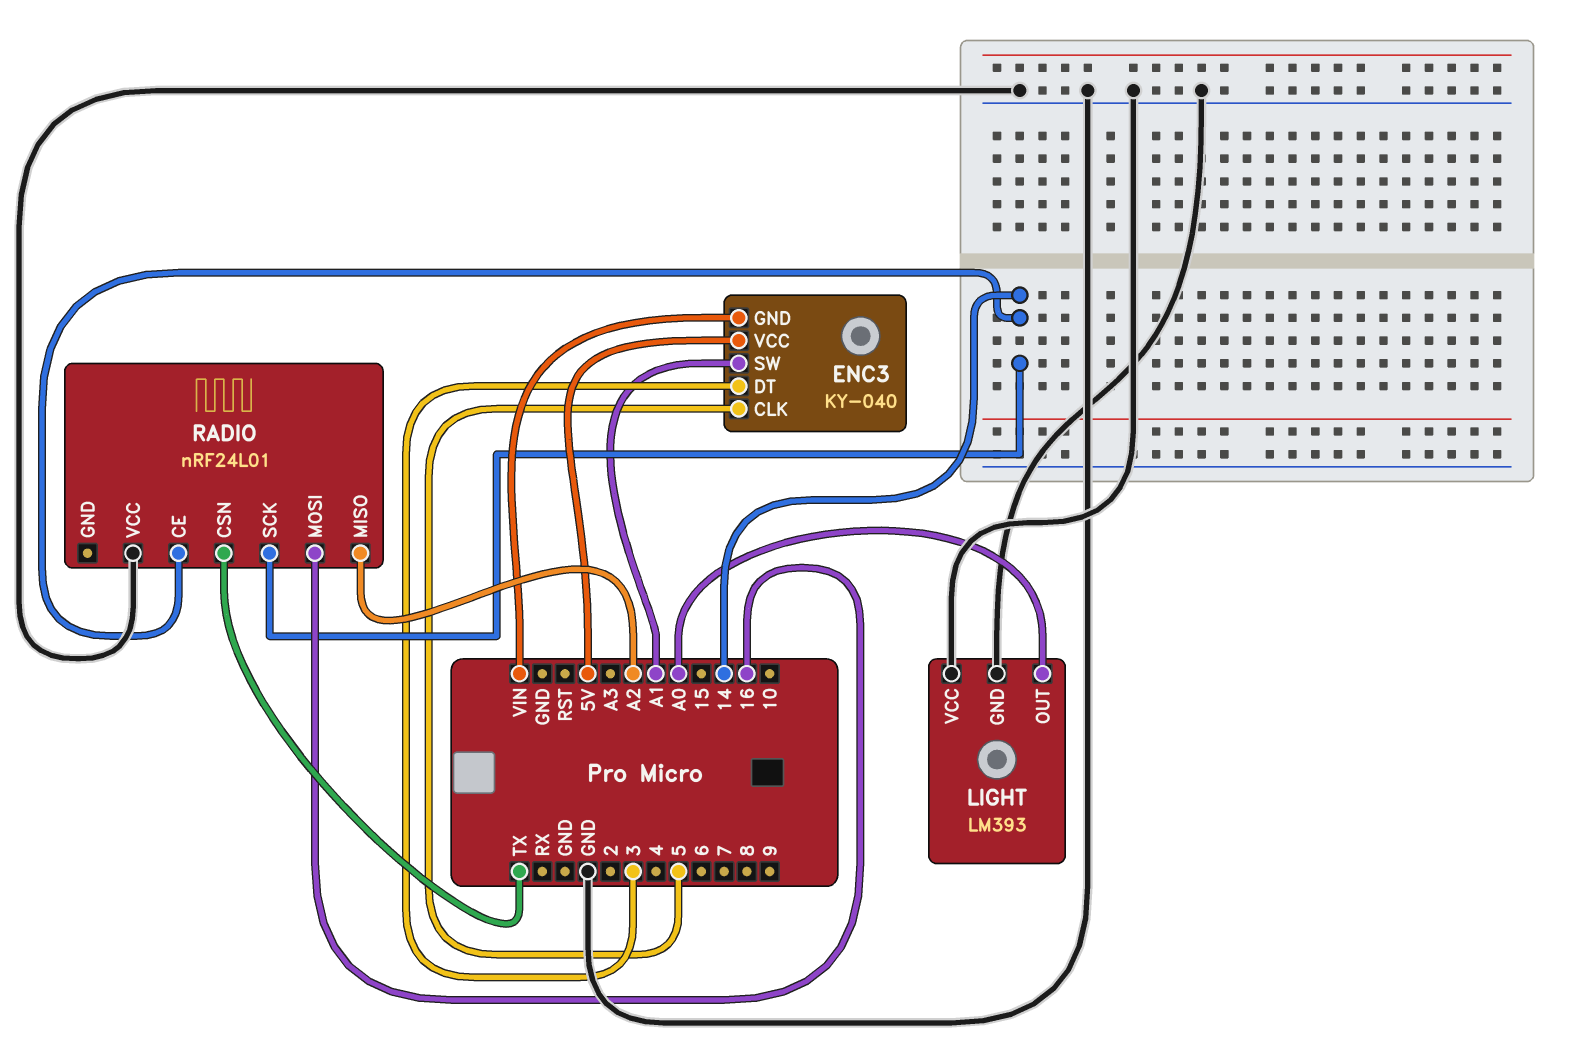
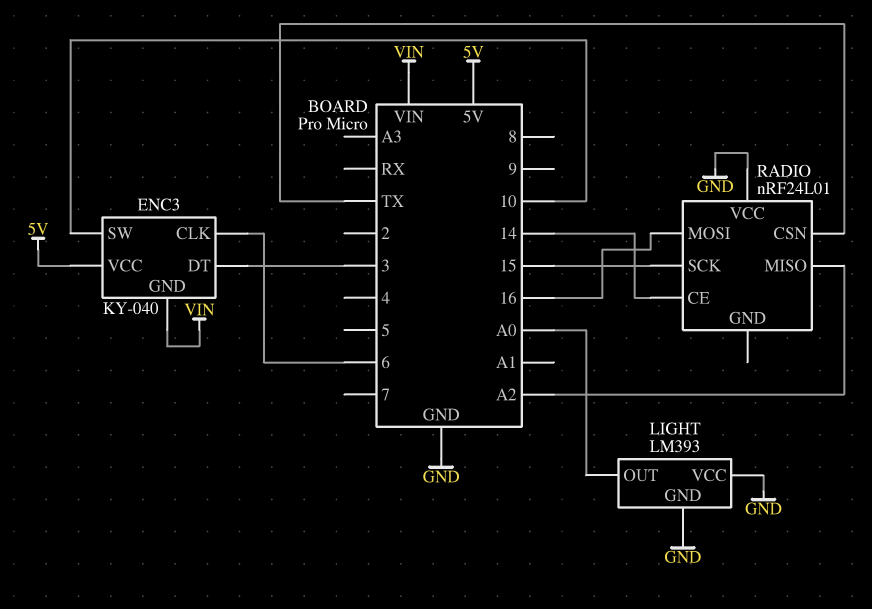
ENC3 pin CLK: 5 -> 6
ENC3 pin SW: A1 -> 10
RADIO pin SCK: 14 -> 15

